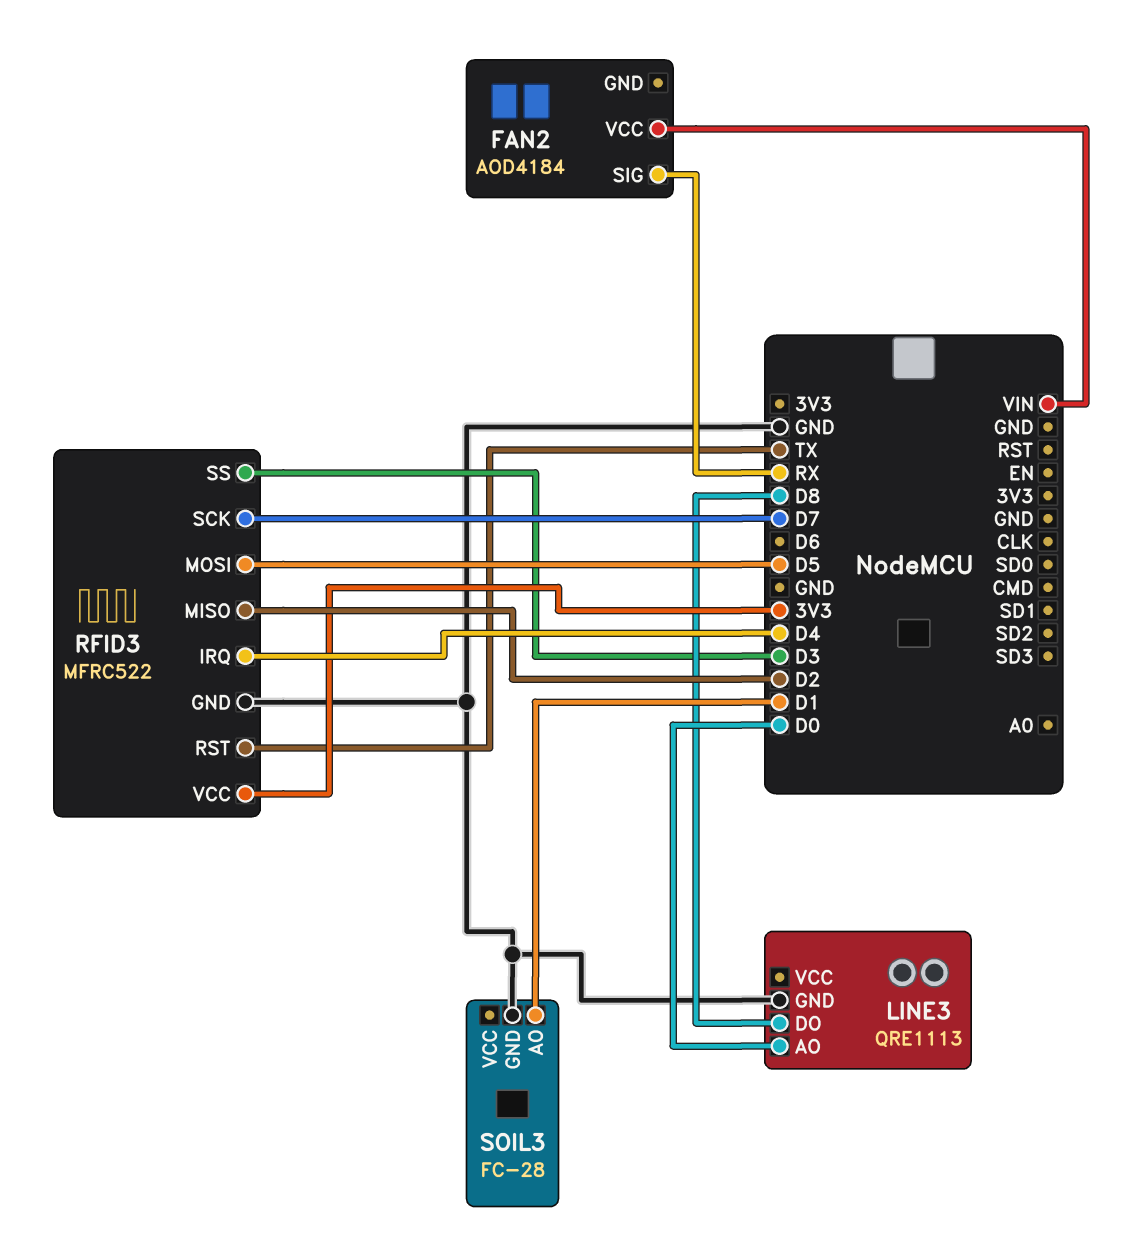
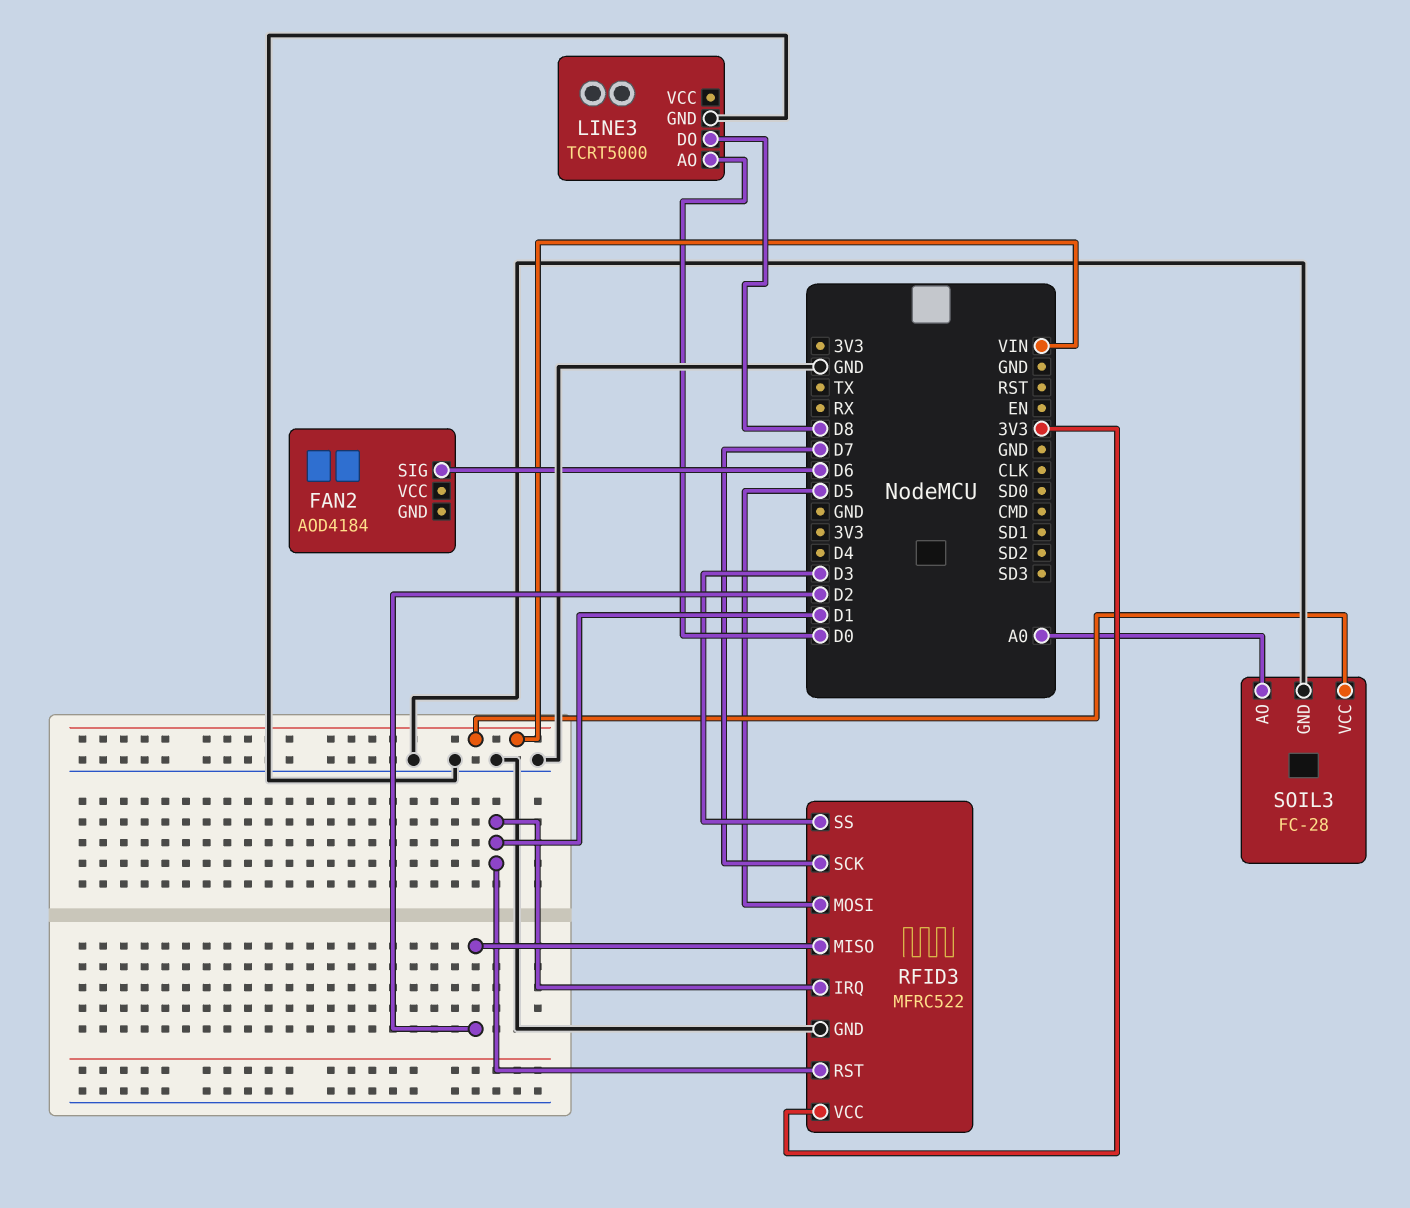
FAN2 pin SIG: RX -> D6
FAN2 pin VCC: VIN -> none
LINE3: QRE1113 -> TCRT5000
RFID3 pin IRQ: D4 -> D1
RFID3 pin RST: TX -> D1
SOIL3 pin AO: D1 -> A0
SOIL3 pin VCC: none -> VIN

